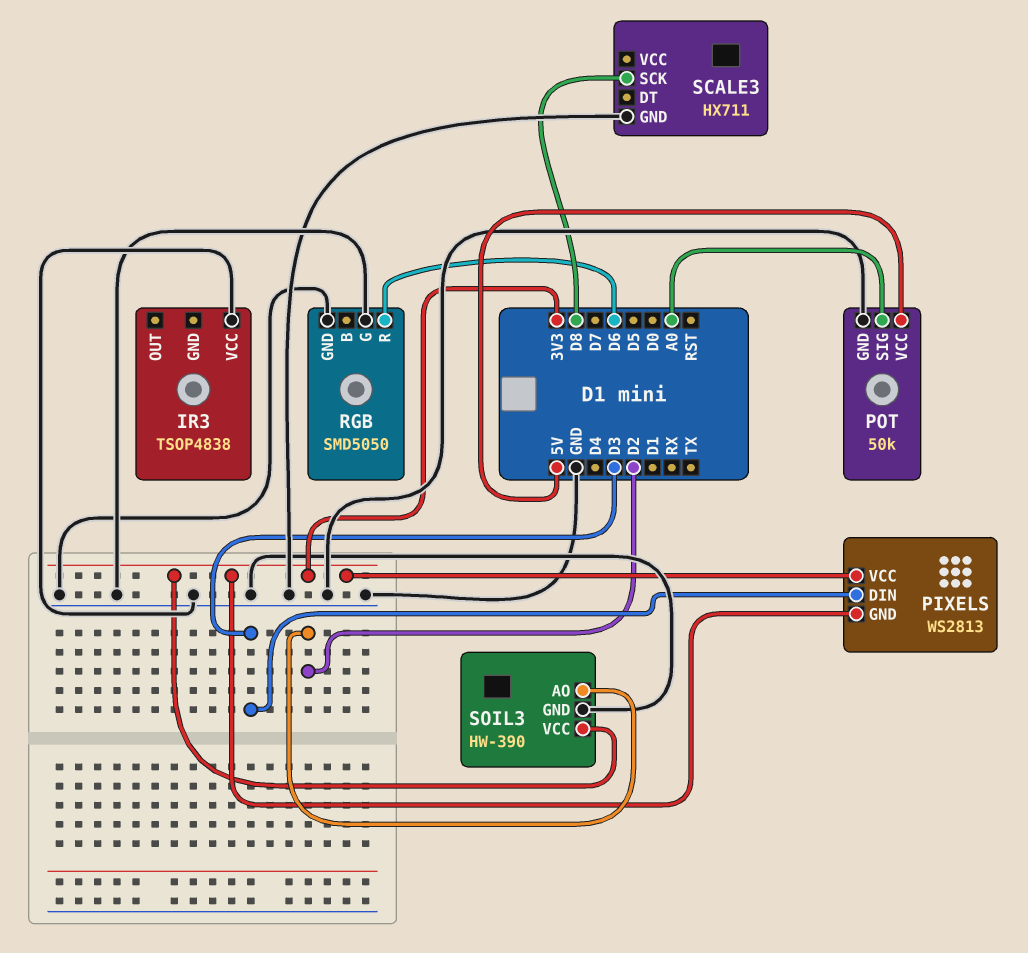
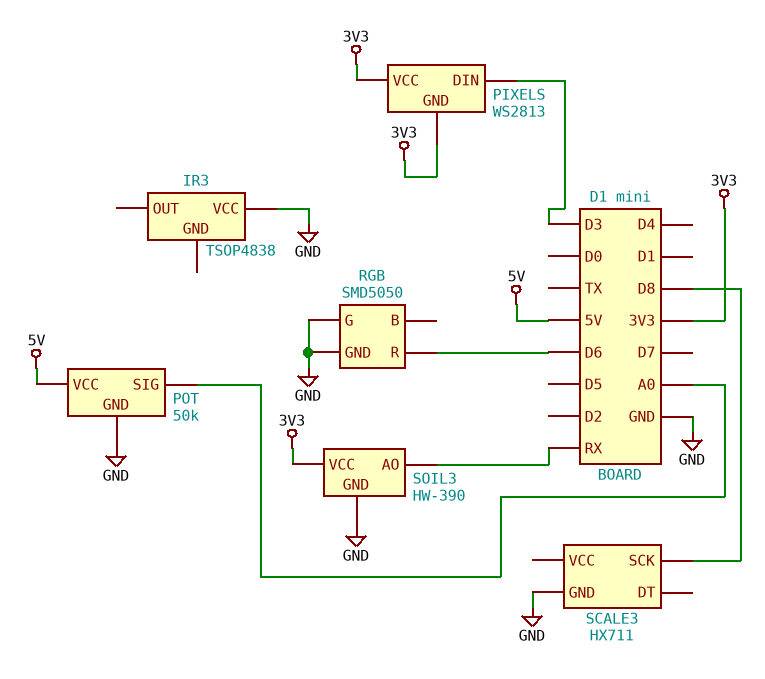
SOIL3 pin AO: D2 -> RX

